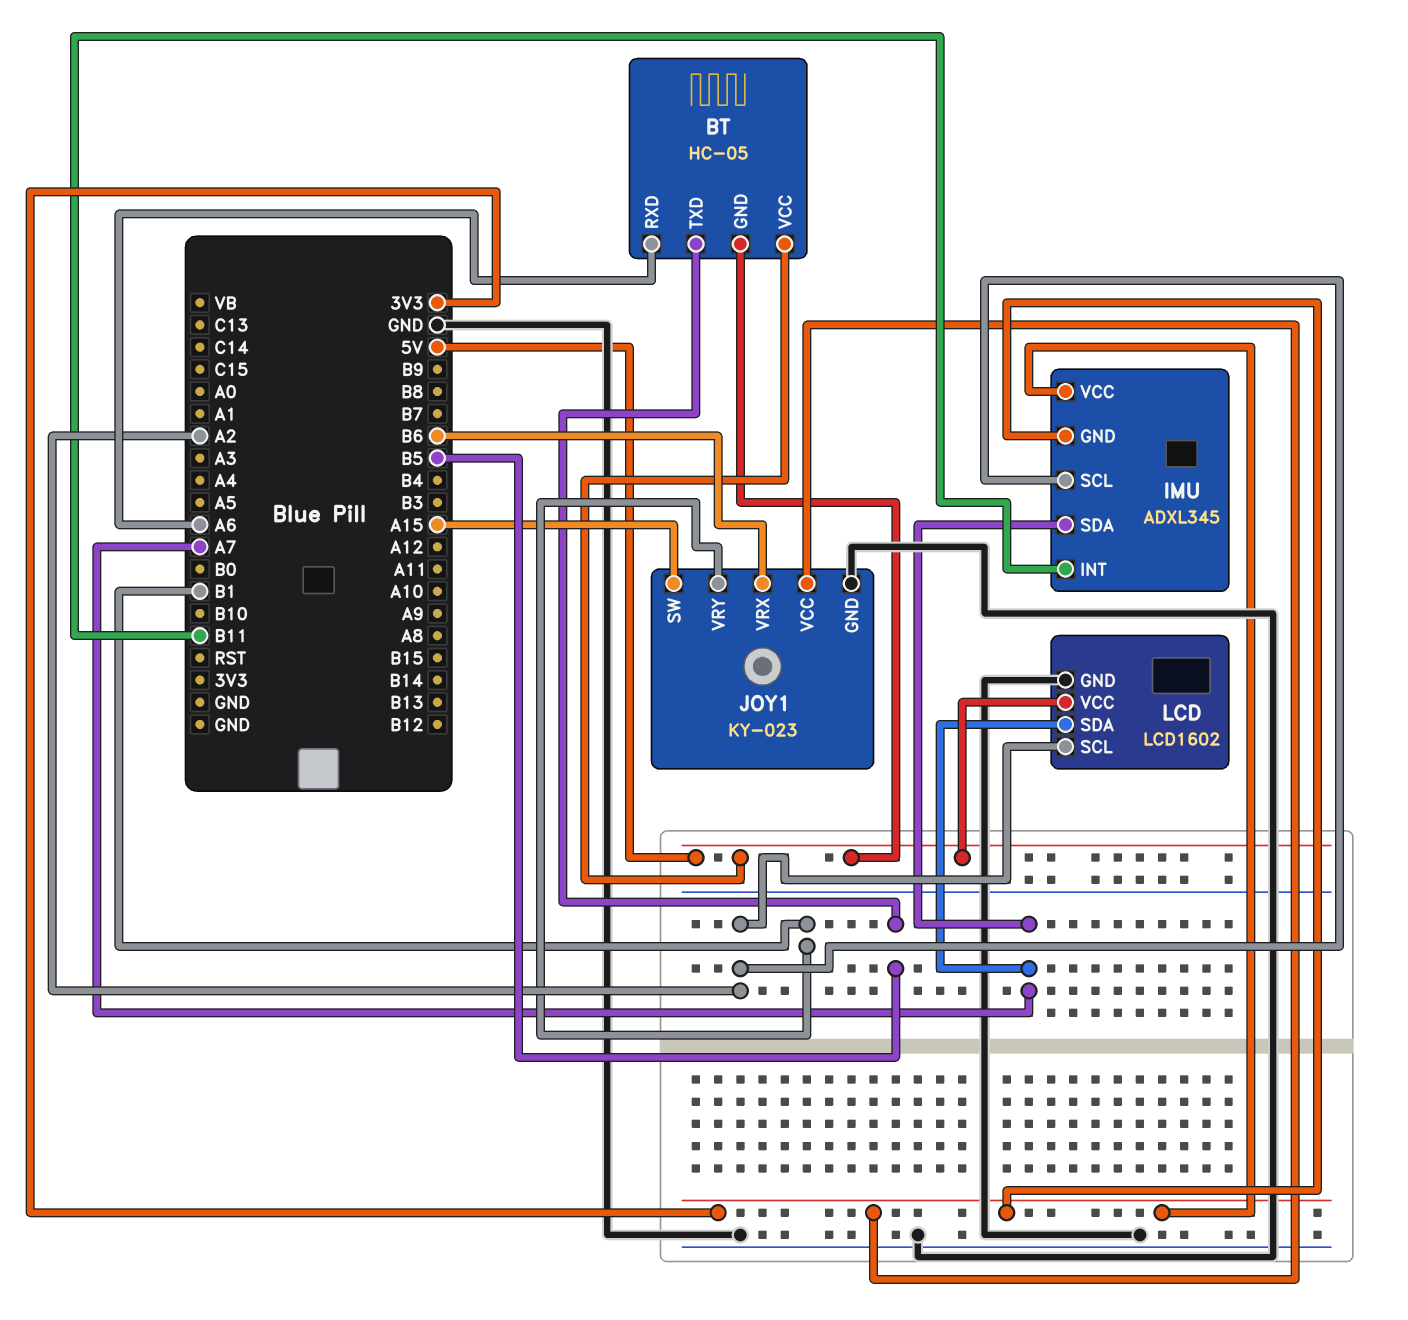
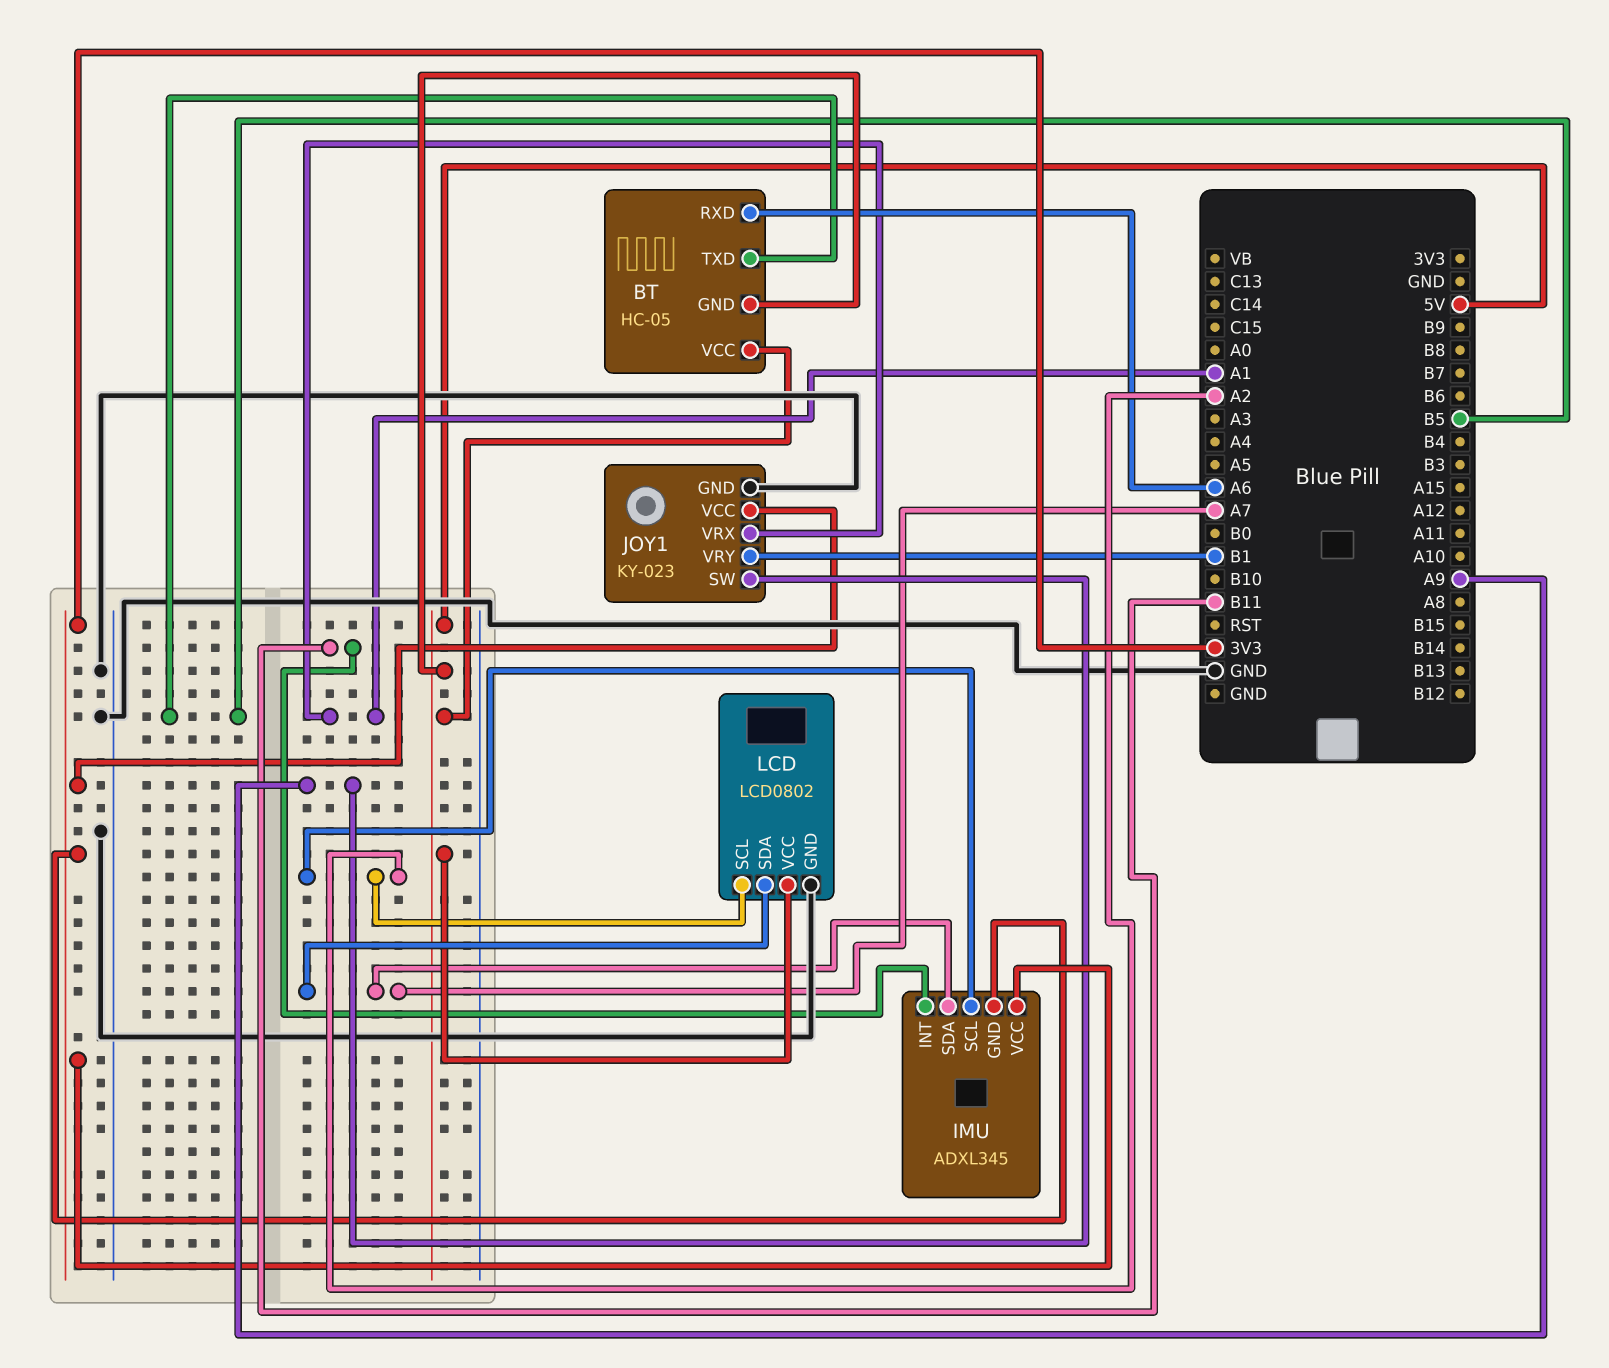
JOY1 pin SW: A15 -> A9
JOY1 pin VRX: B6 -> A1
LCD: LCD1602 -> LCD0802

